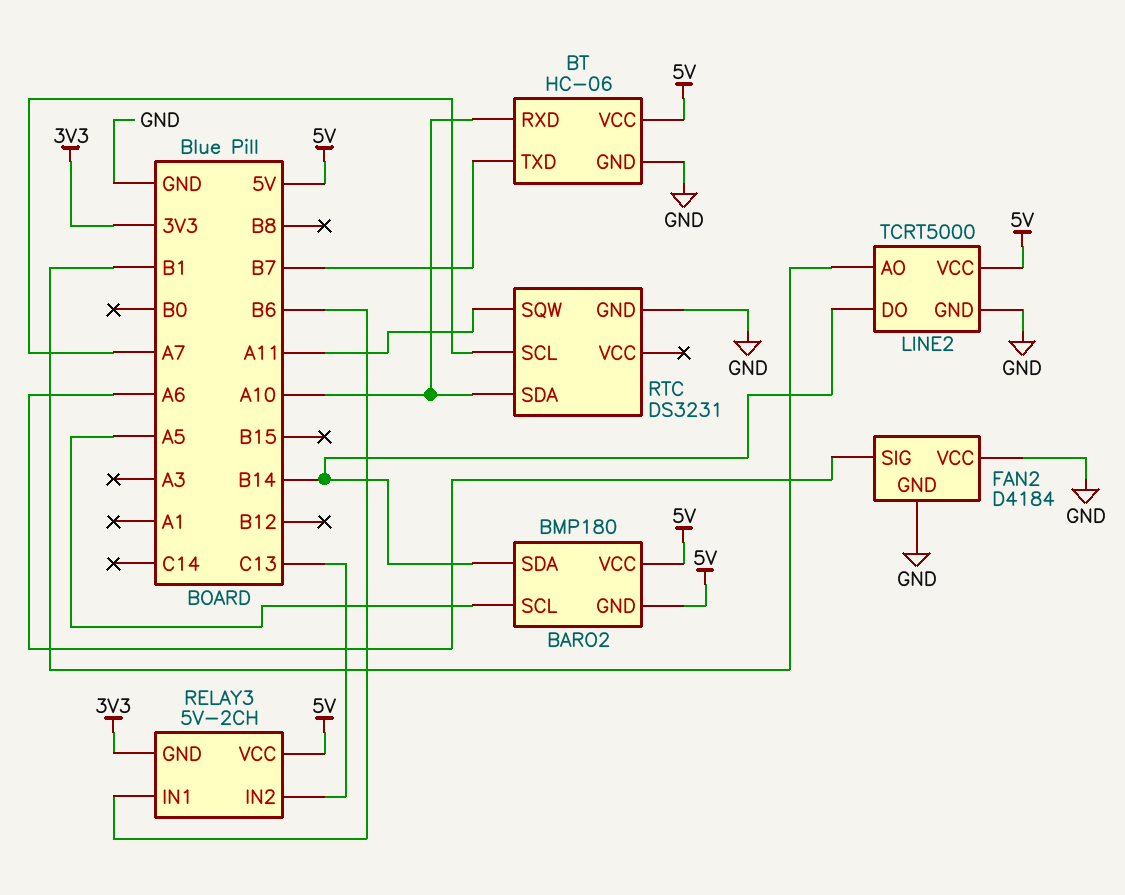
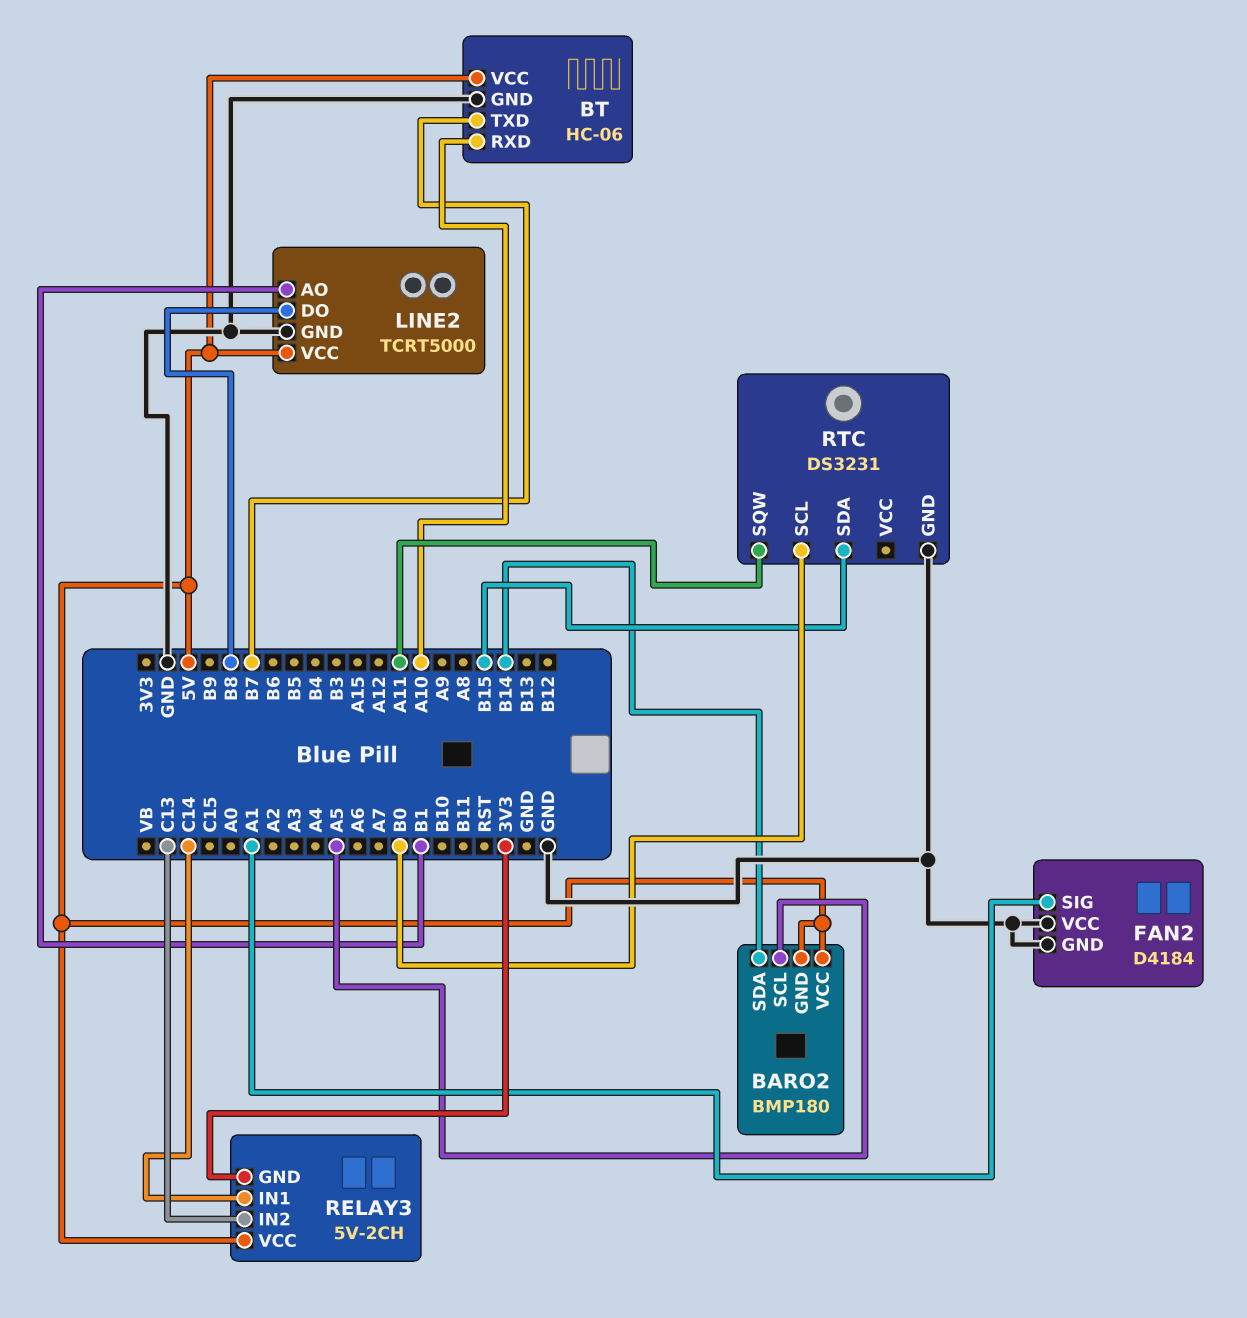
FAN2 pin SIG: A6 -> A1
LINE2 pin DO: B14 -> B8
RELAY3 pin IN1: B6 -> C14
RTC pin SCL: A7 -> B0
RTC pin SDA: A10 -> B15

